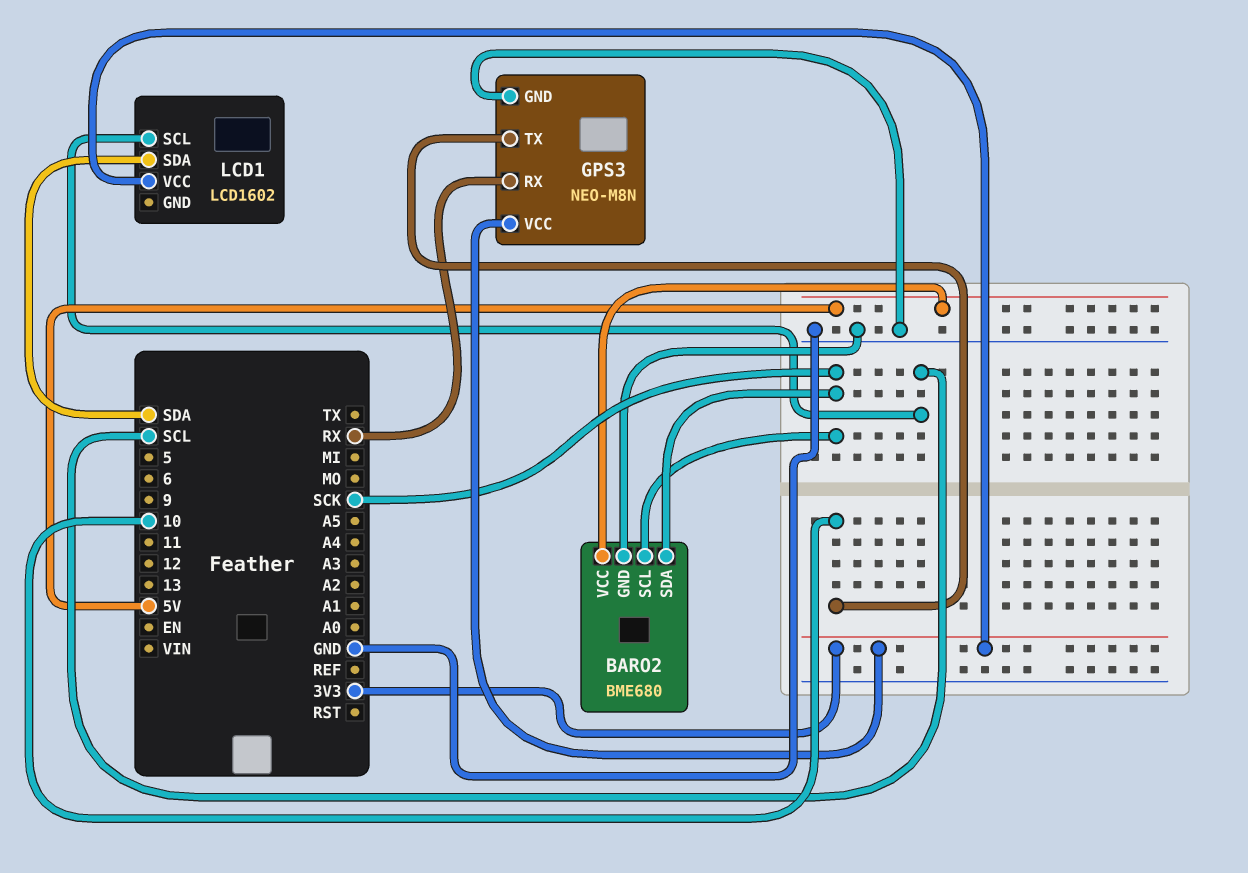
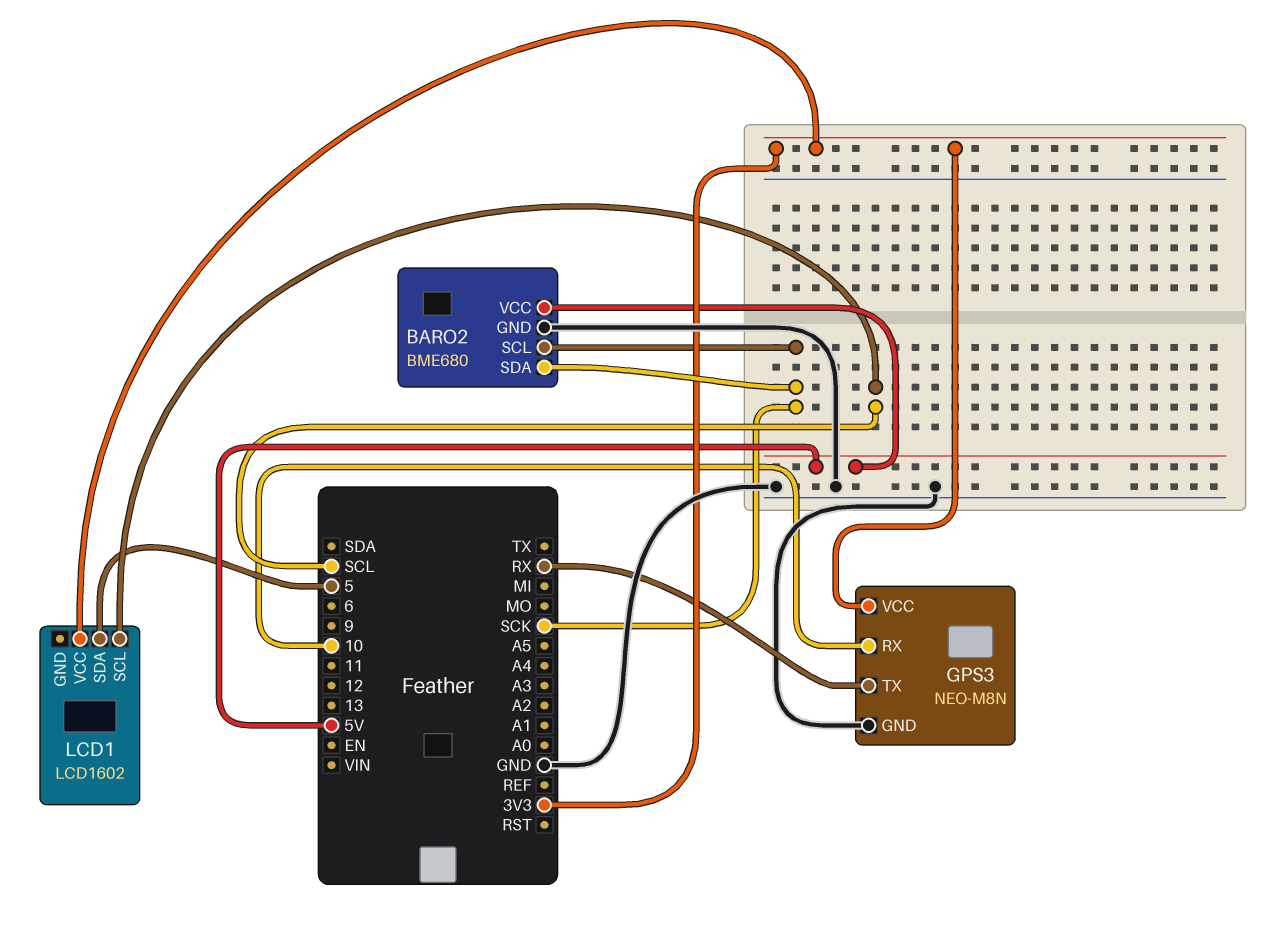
GPS3 pin RX: RX -> 10
GPS3 pin TX: 10 -> RX
LCD1 pin SDA: SDA -> 5

